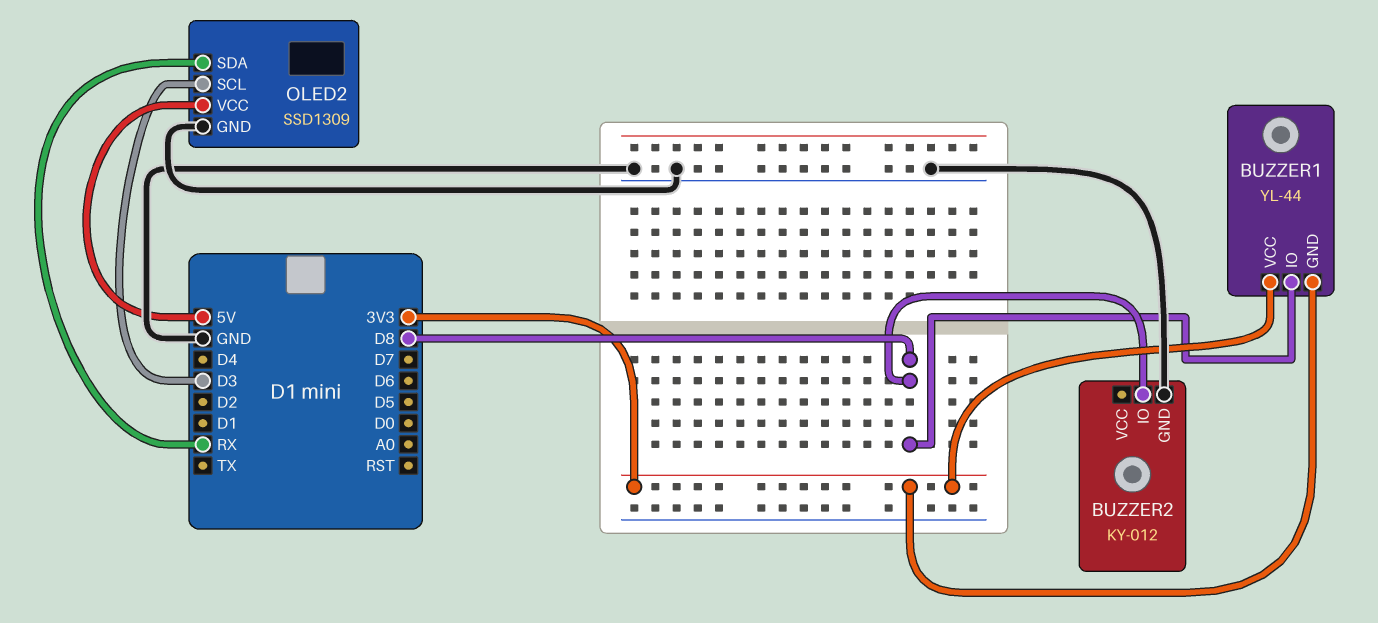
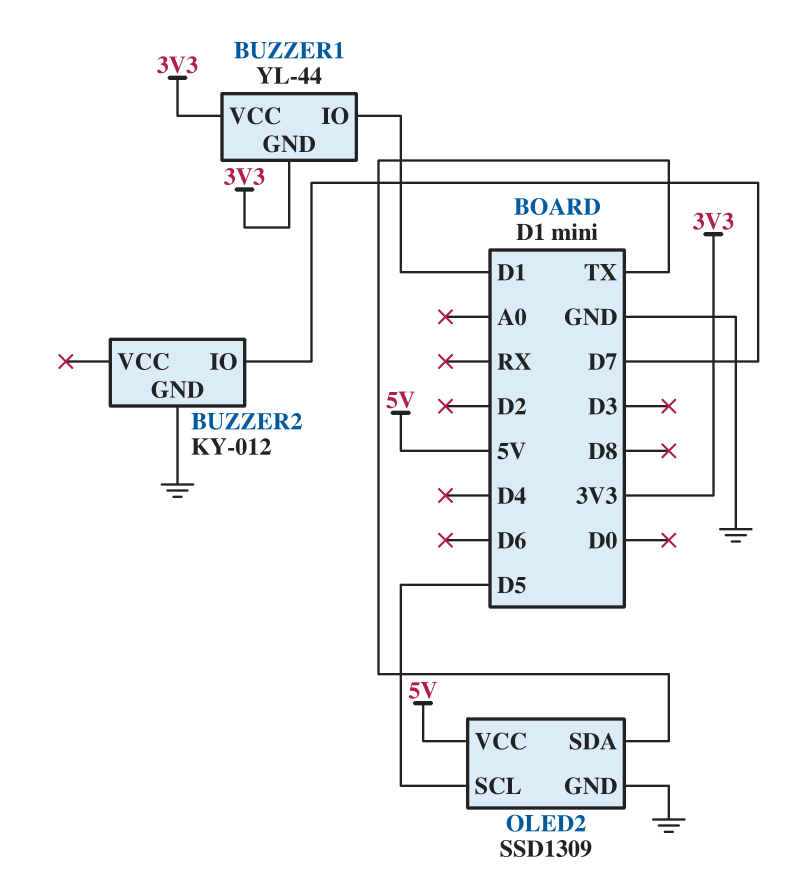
BUZZER1 pin IO: D8 -> D1
BUZZER2 pin IO: D8 -> D7
OLED2 pin SCL: D3 -> D5
OLED2 pin SDA: RX -> TX

